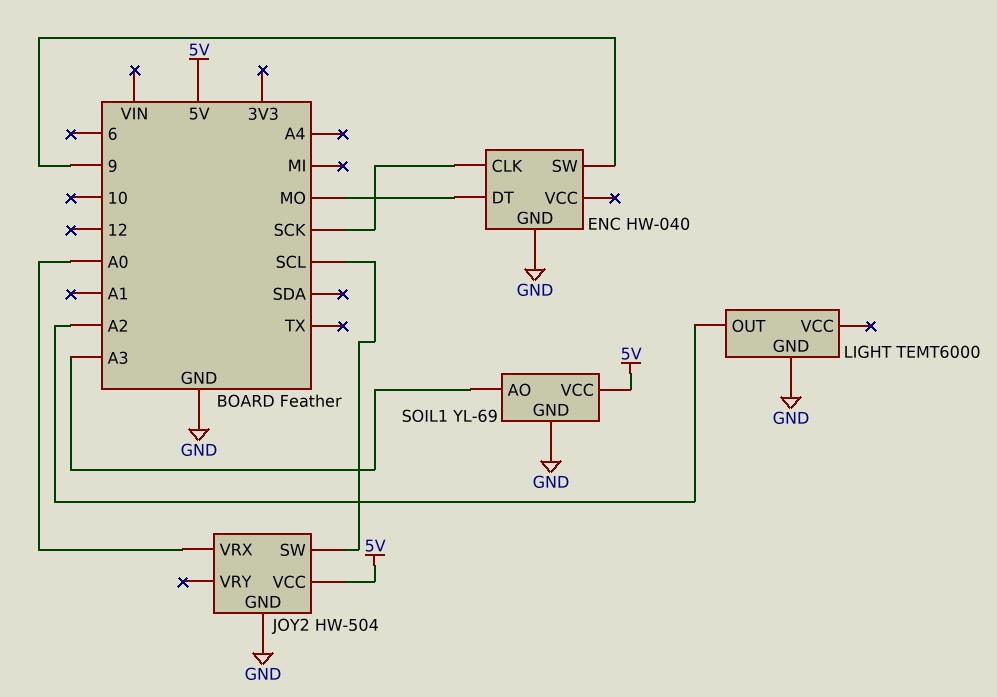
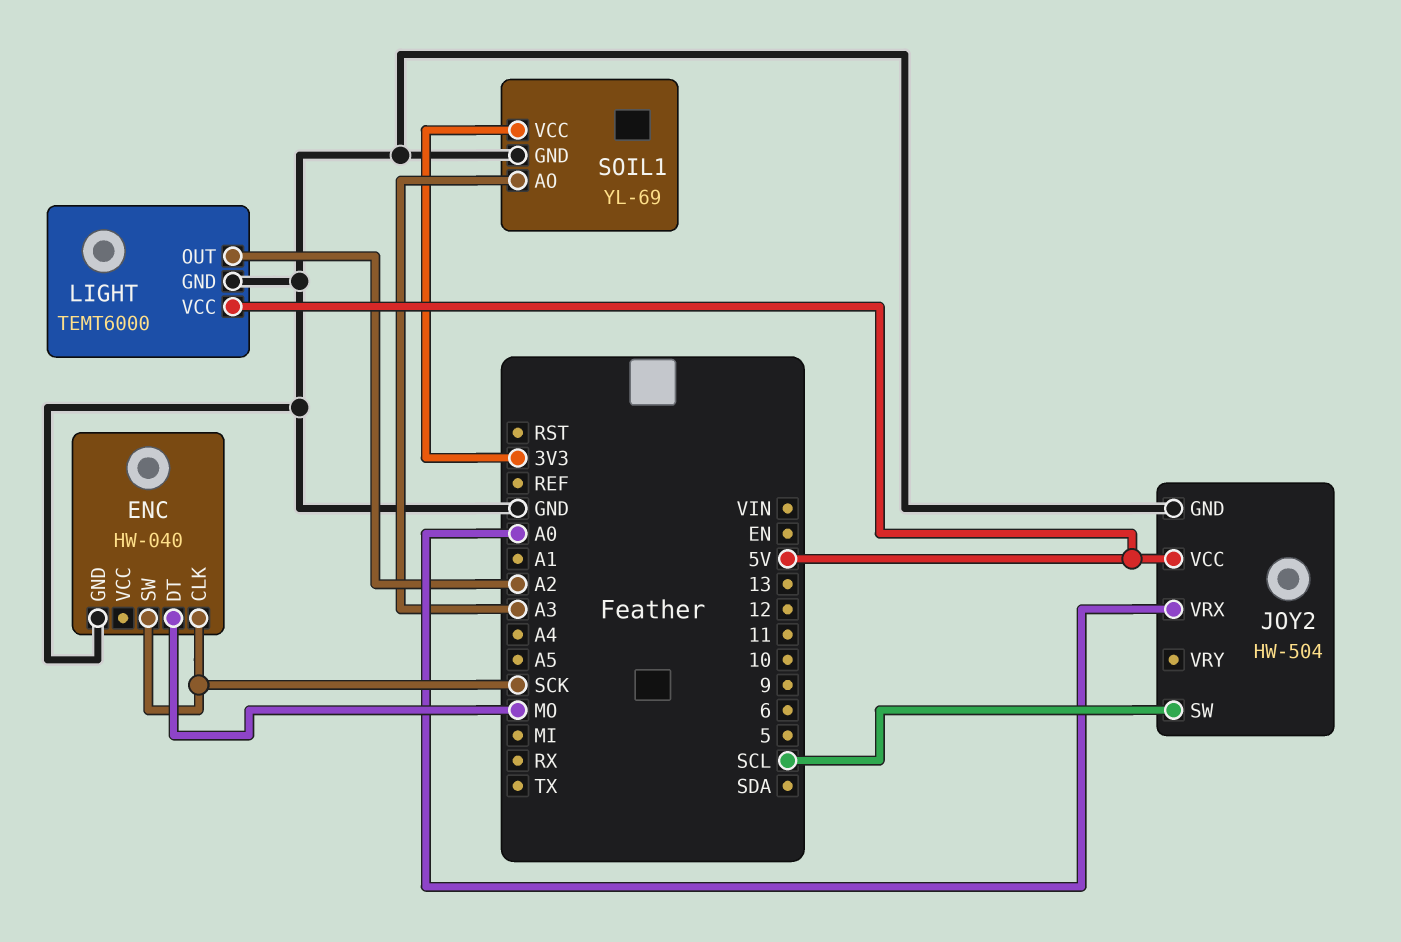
ENC pin SW: 9 -> SCK
LIGHT pin VCC: none -> 5V
SOIL1 pin VCC: 5V -> 3V3

